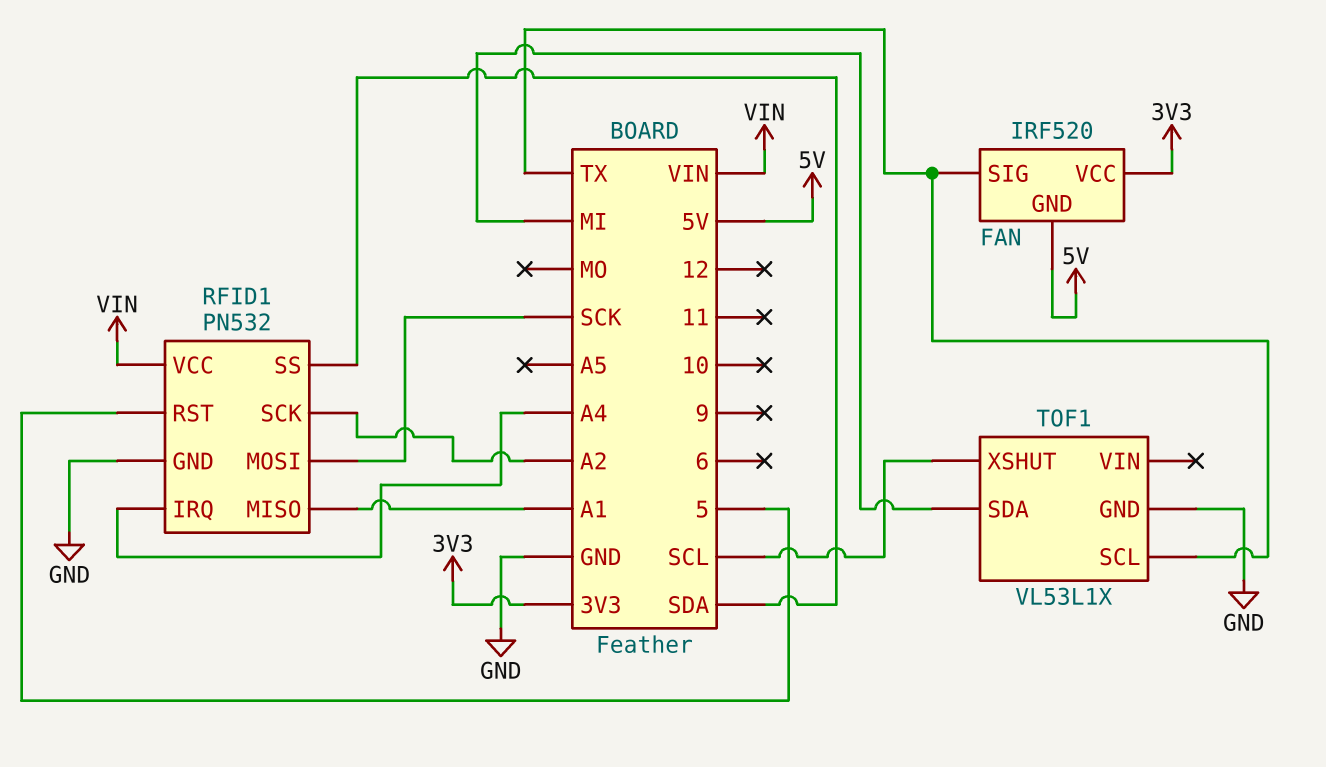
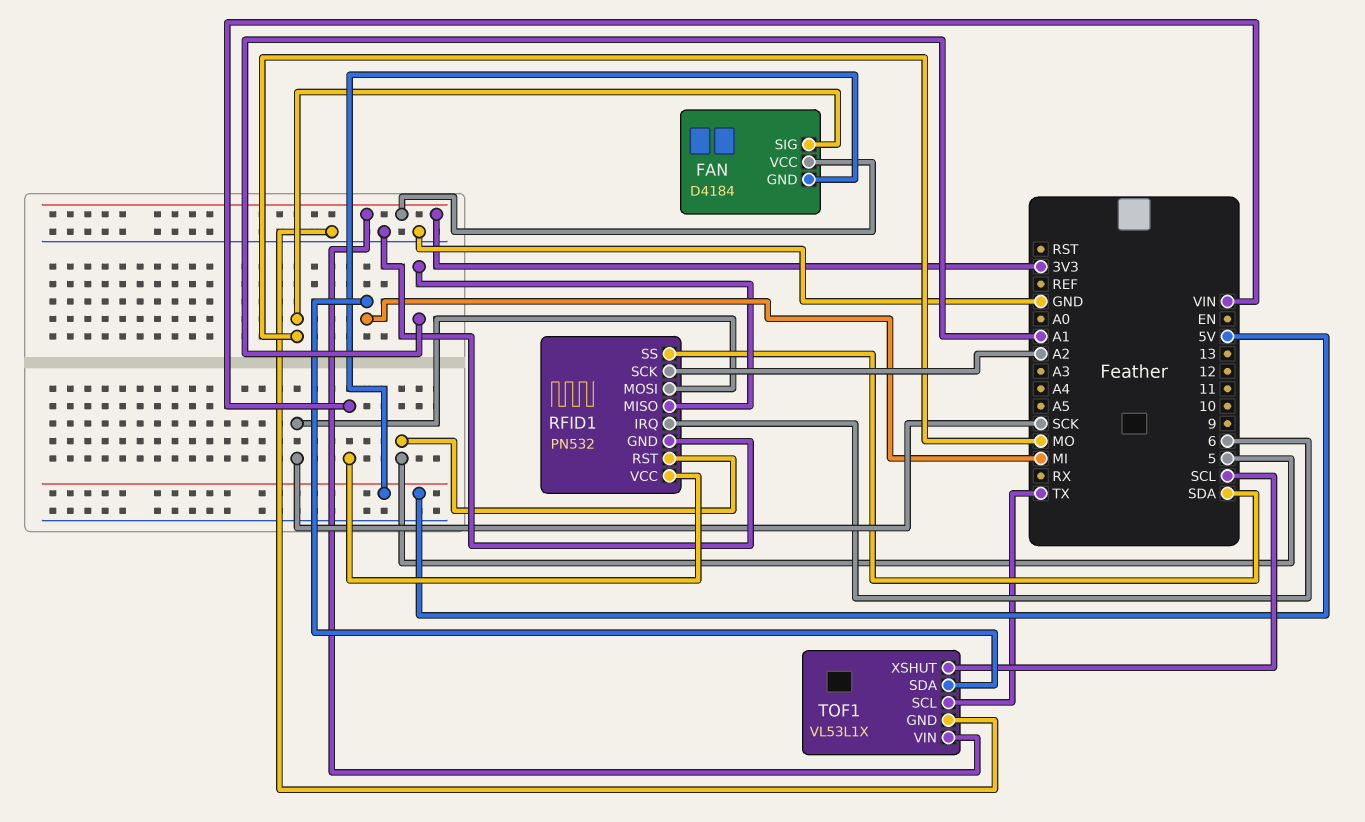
FAN: IRF520 -> D4184
FAN pin SIG: TX -> MO
RFID1 pin IRQ: A4 -> 6
TOF1 pin VIN: none -> 3V3

